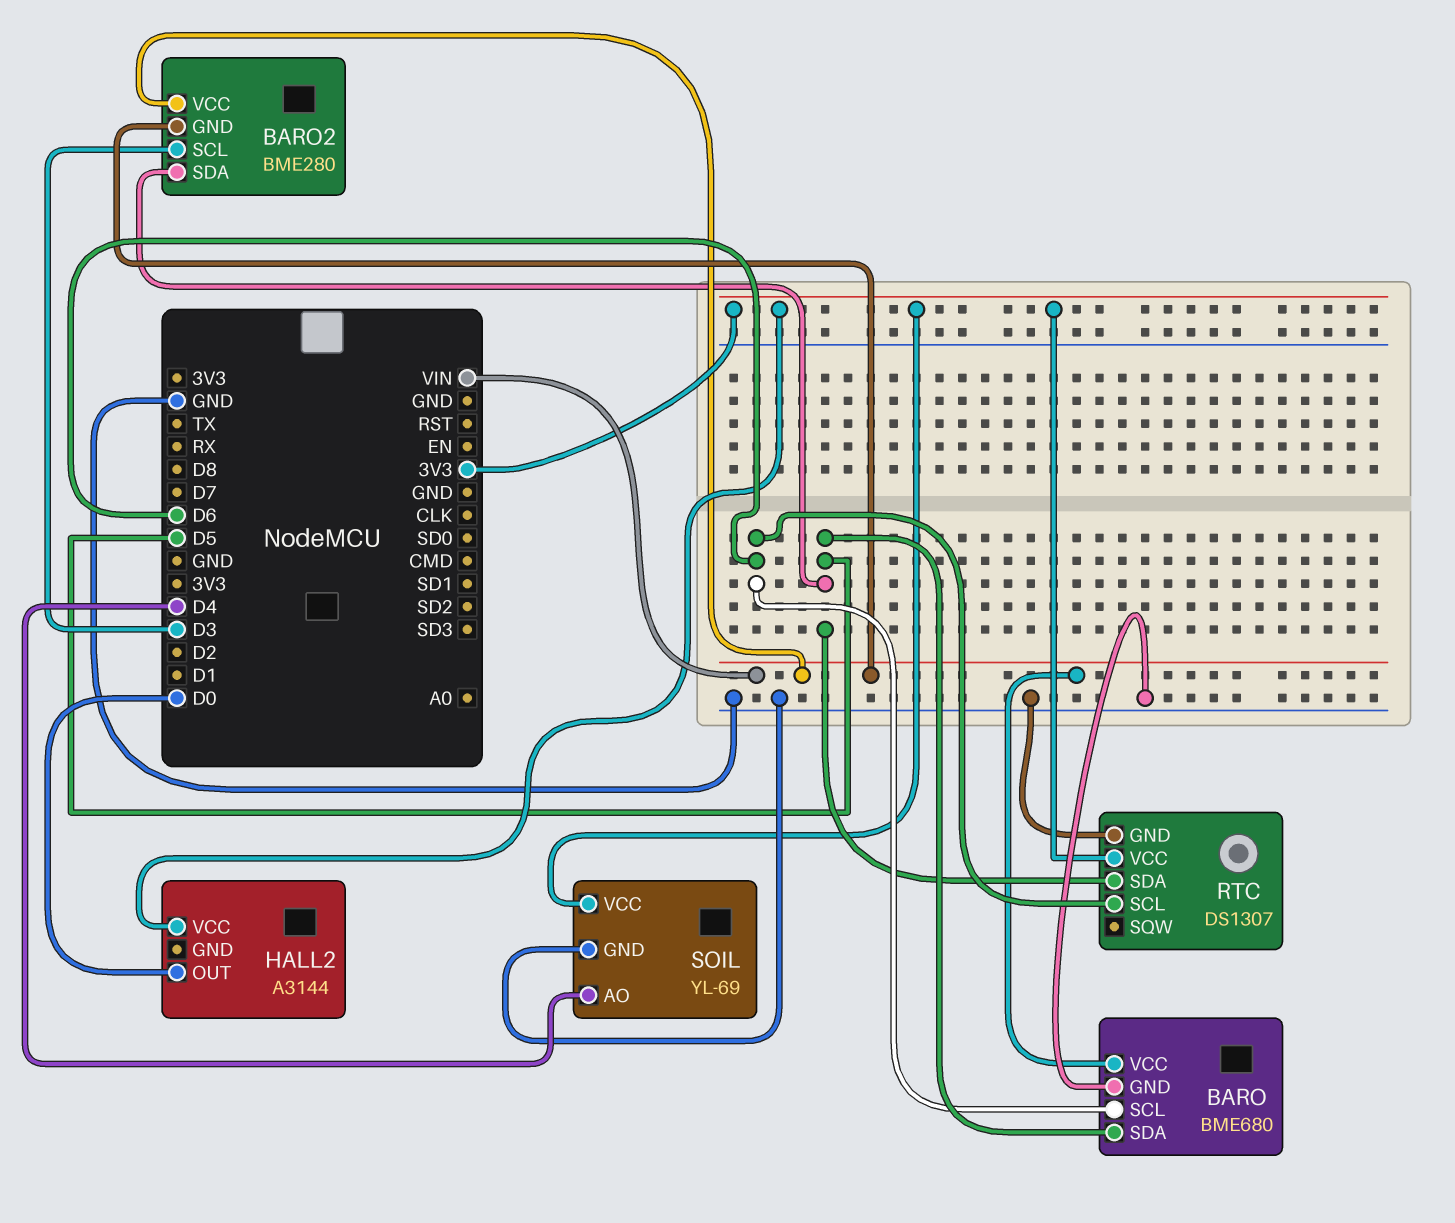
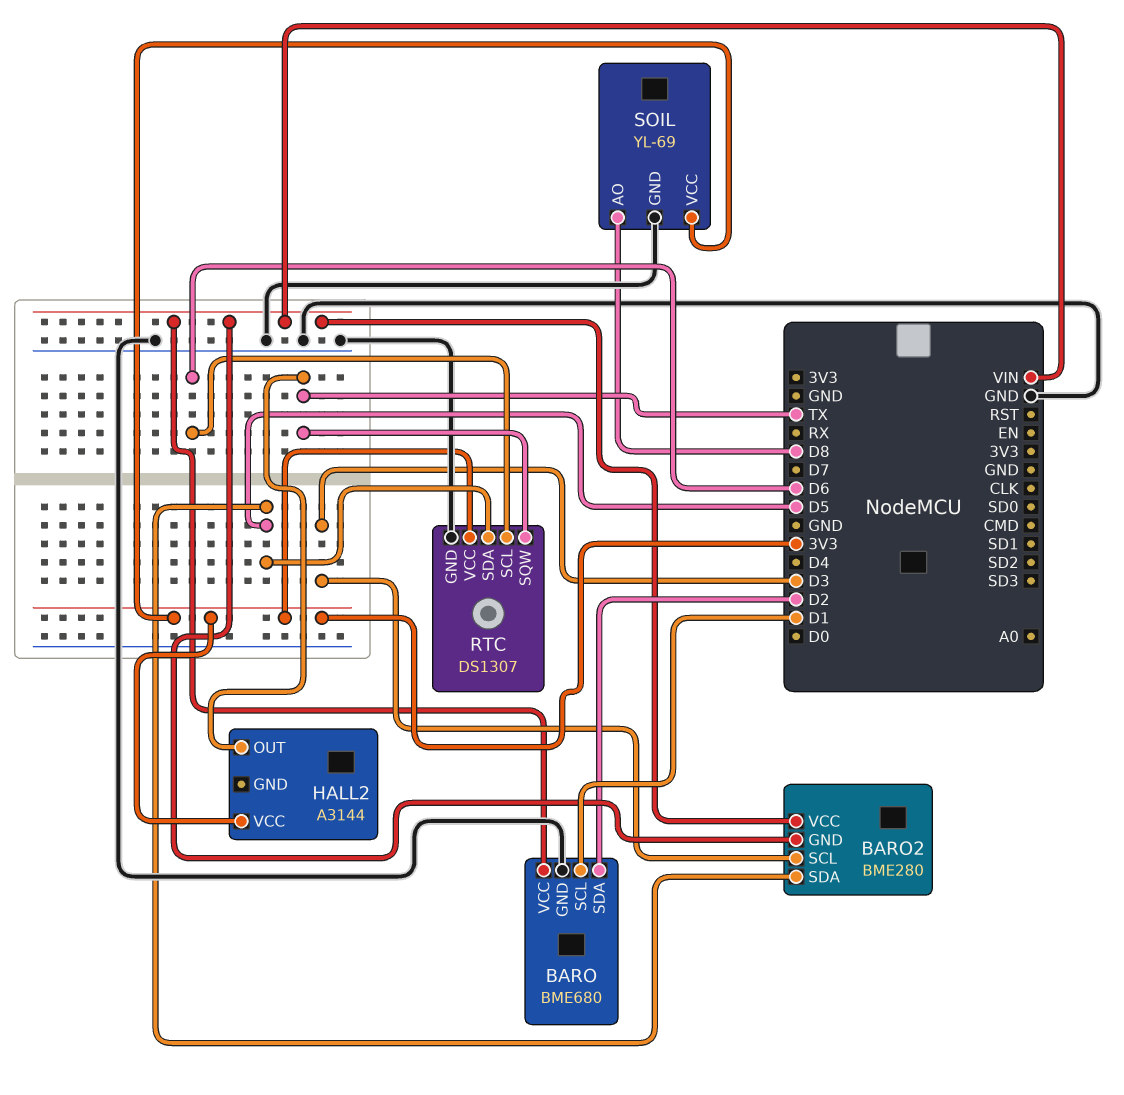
BARO pin SCL: D6 -> D1
BARO pin SDA: D5 -> D2
HALL2 pin OUT: D0 -> TX
RTC pin SQW: none -> TX
SOIL pin AO: D4 -> D8

